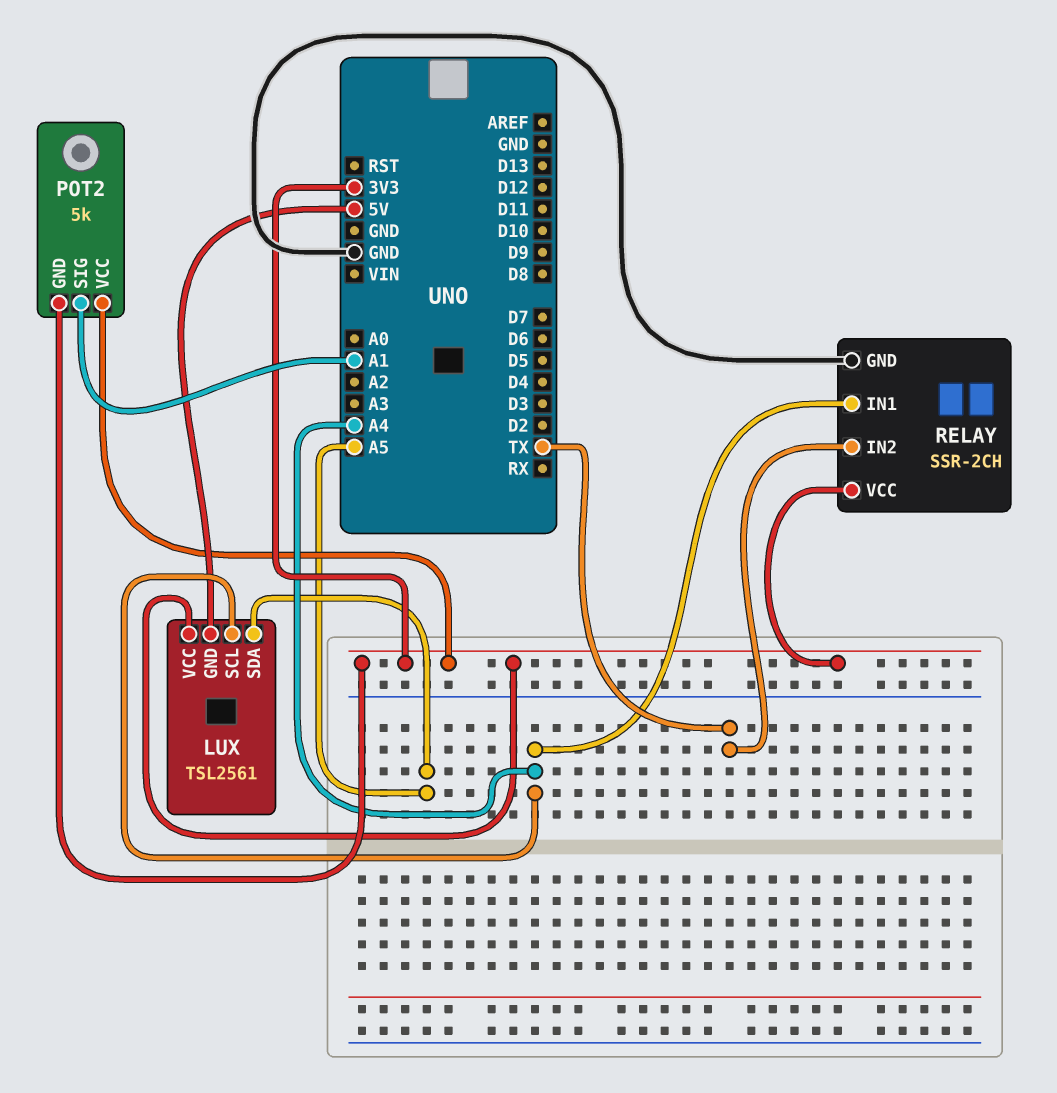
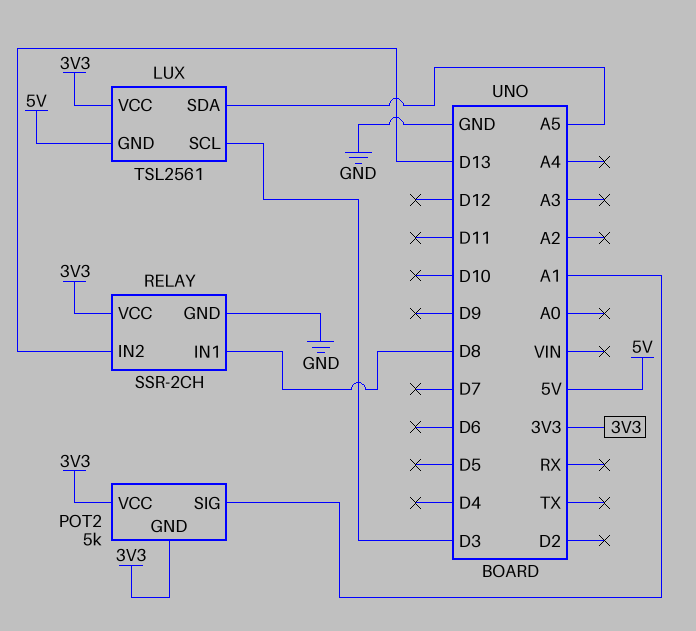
LUX pin SCL: A4 -> D3
RELAY pin IN1: A4 -> D8
RELAY pin IN2: TX -> D13

